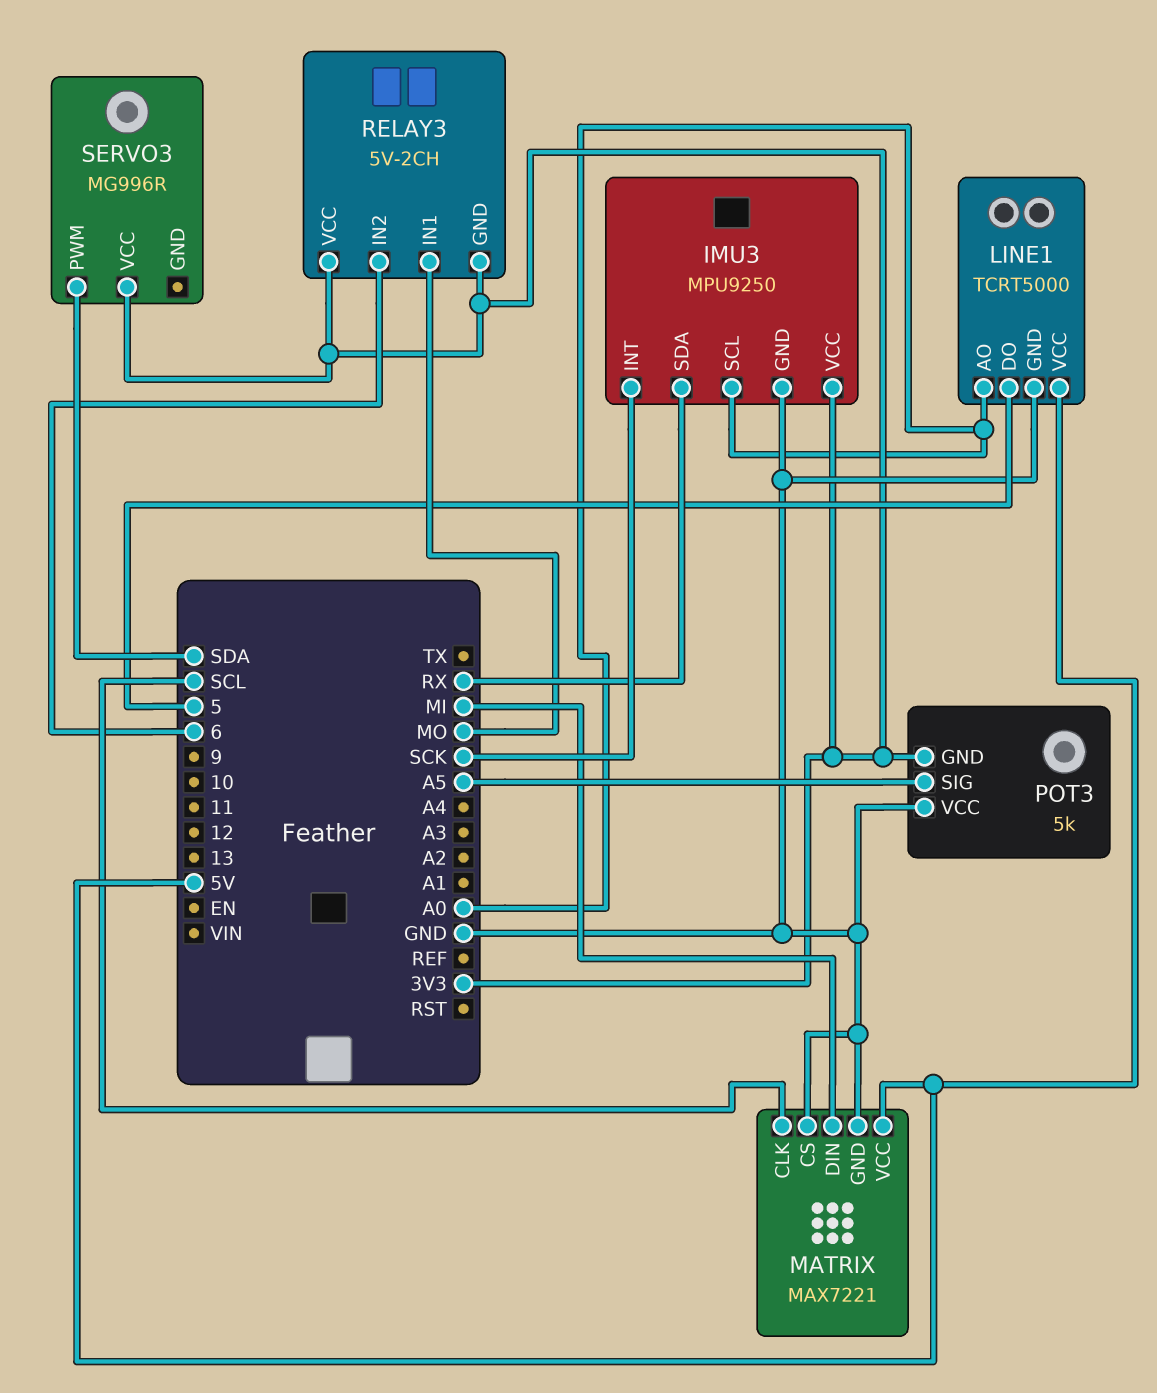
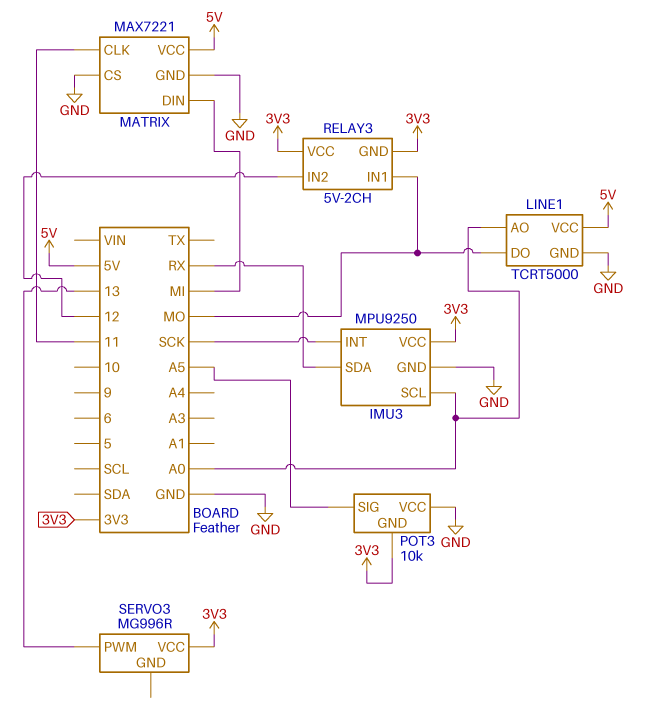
LINE1 pin DO: 5 -> MO
MATRIX pin CLK: SCL -> 11
POT3: 5k -> 10k
RELAY3 pin IN2: 6 -> 12
SERVO3 pin PWM: SDA -> 13

